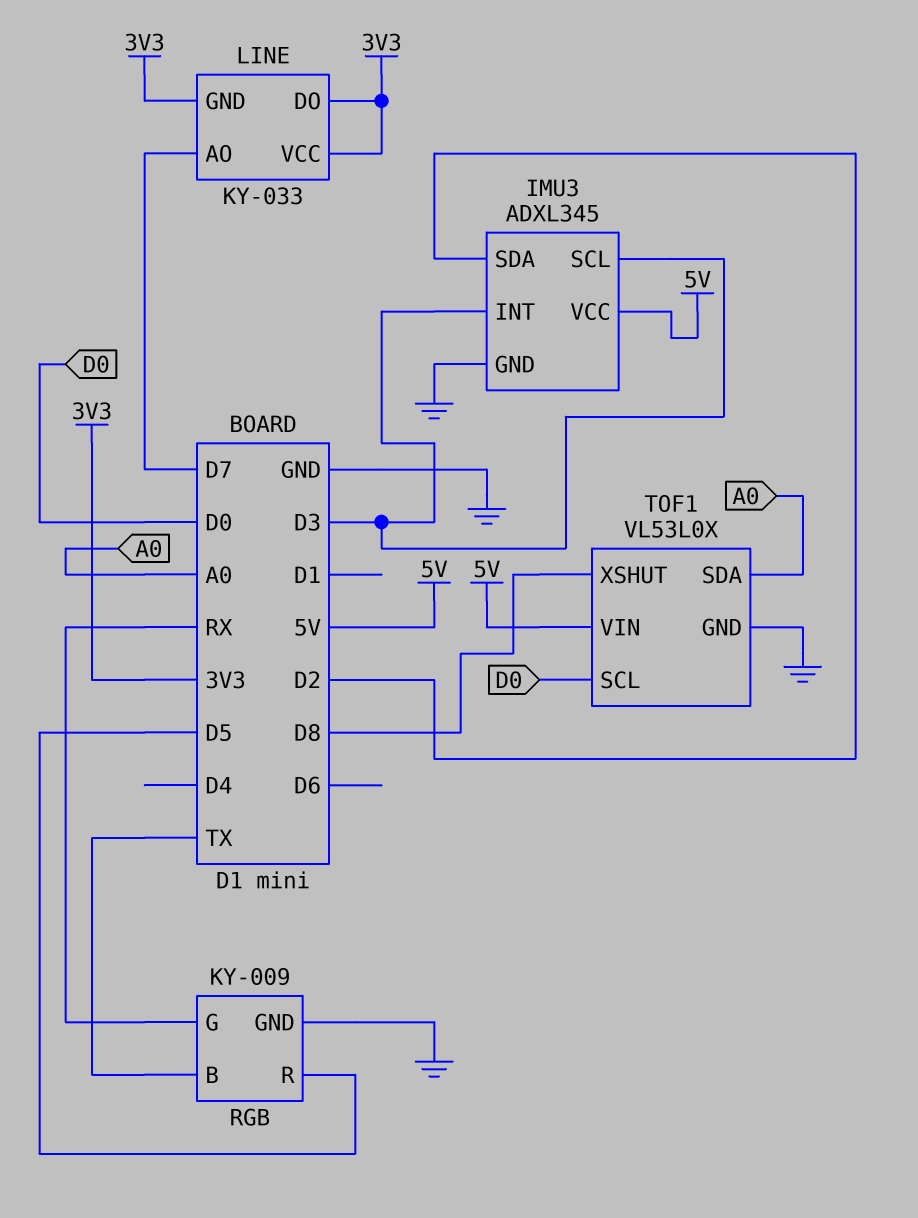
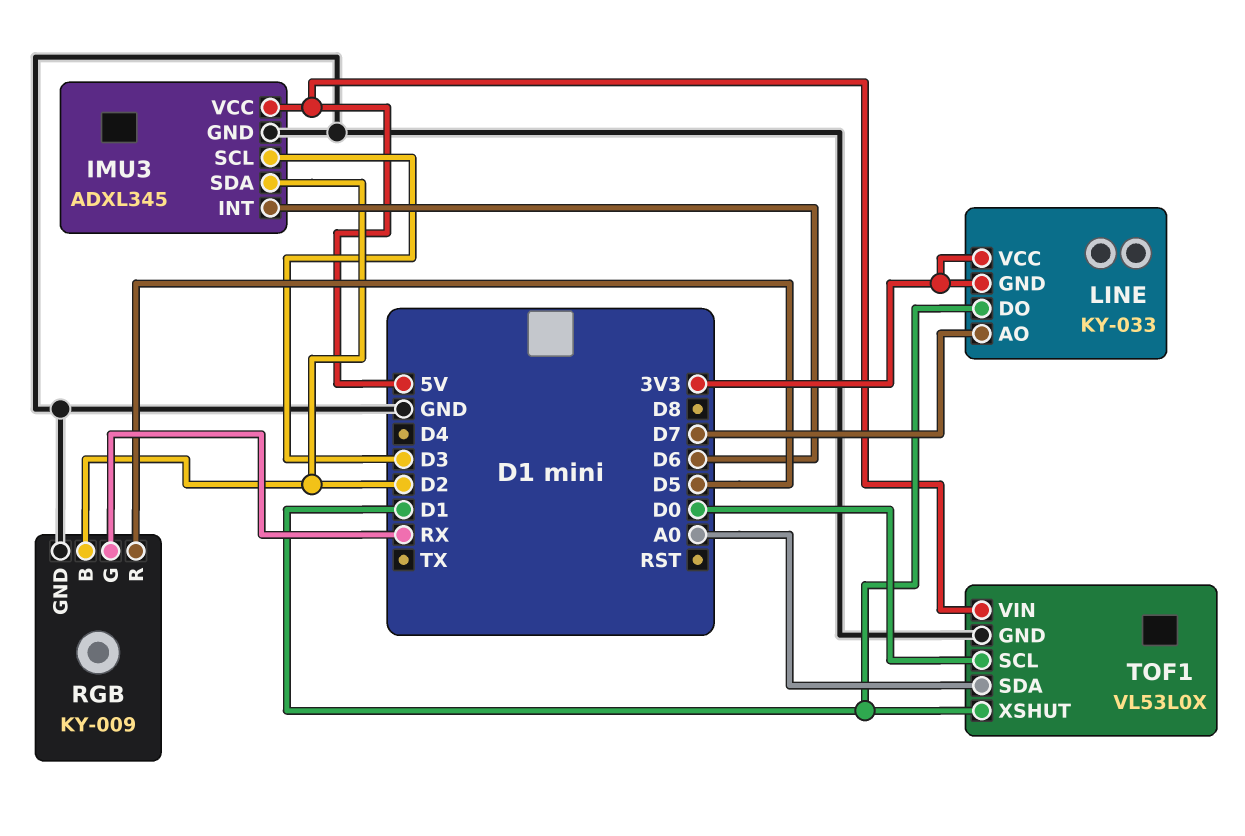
IMU3 pin INT: D3 -> D6
LINE pin DO: 3V3 -> D1
RGB pin B: TX -> D2
TOF1 pin XSHUT: D8 -> D1

